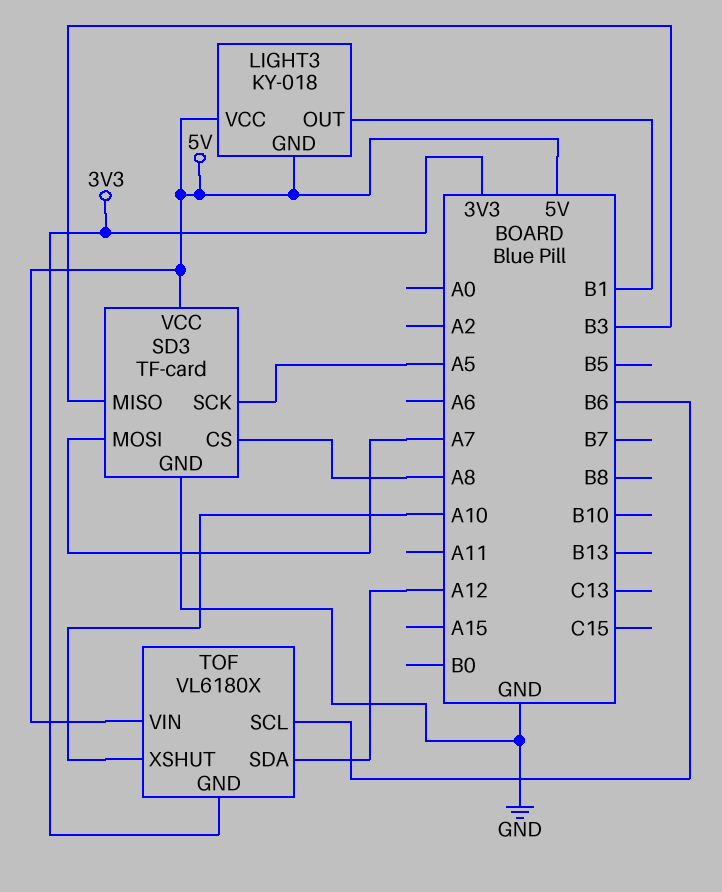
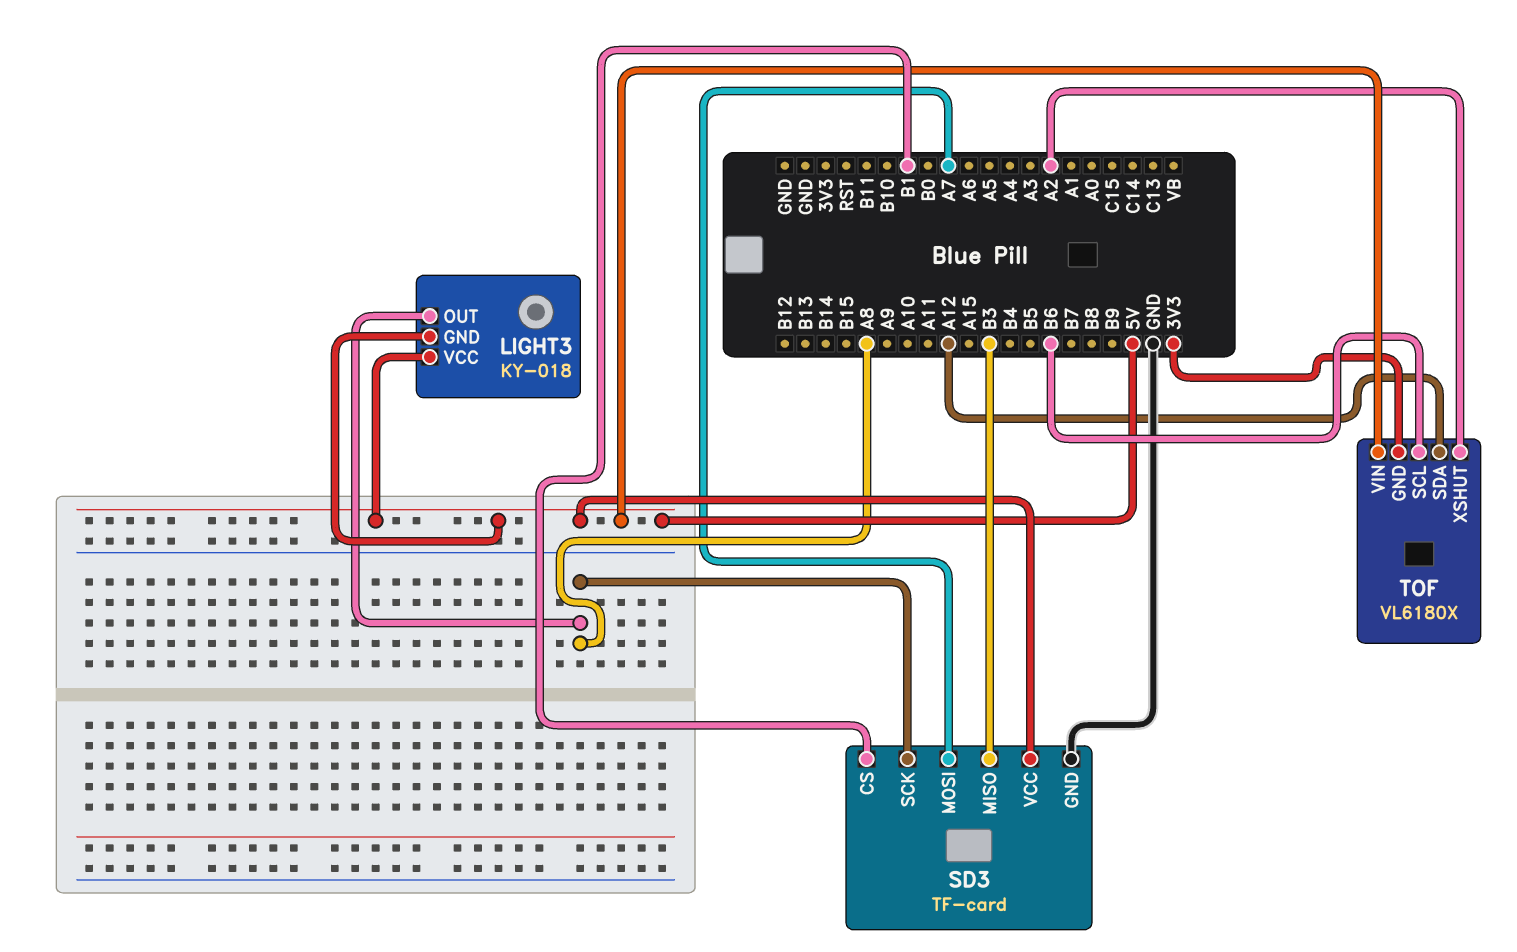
LIGHT3 pin OUT: B1 -> A8
SD3 pin CS: A8 -> B1
SD3 pin SCK: A5 -> A8
TOF pin XSHUT: A10 -> A2

